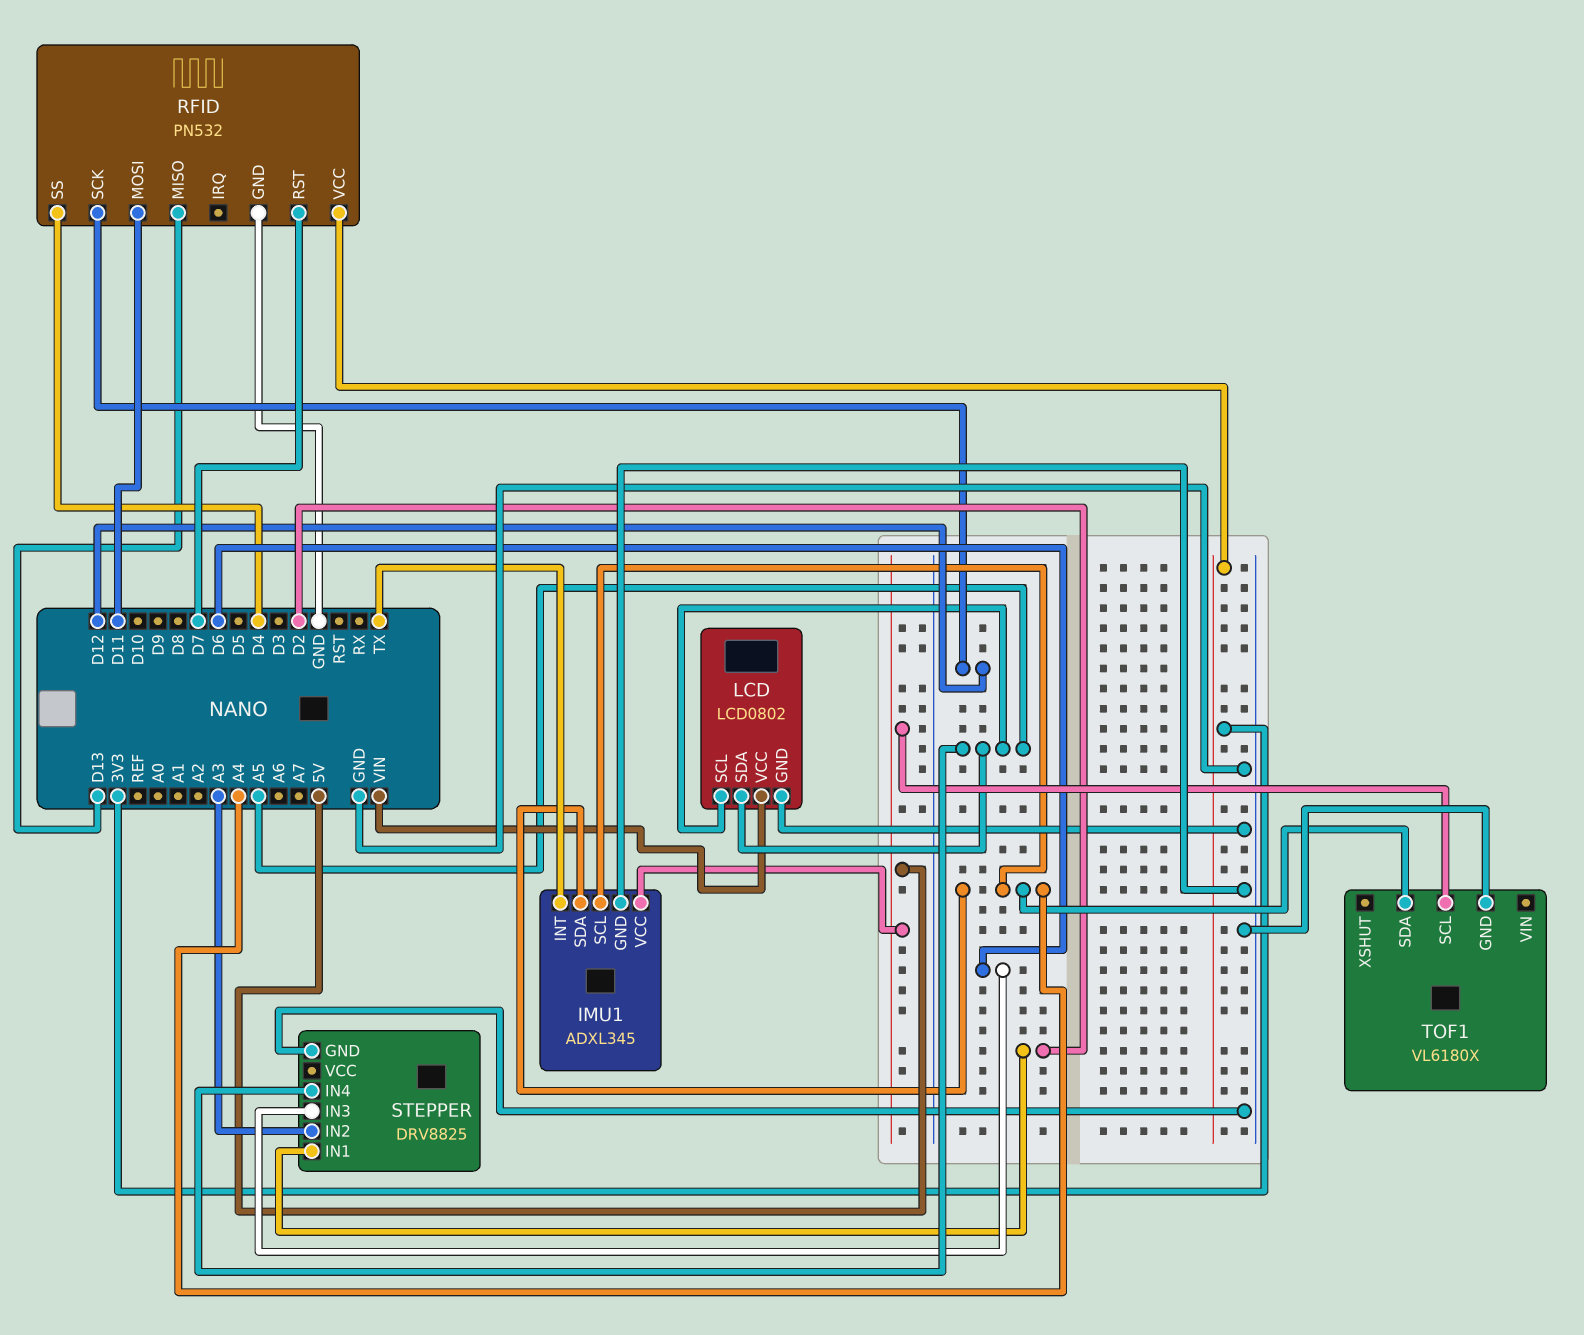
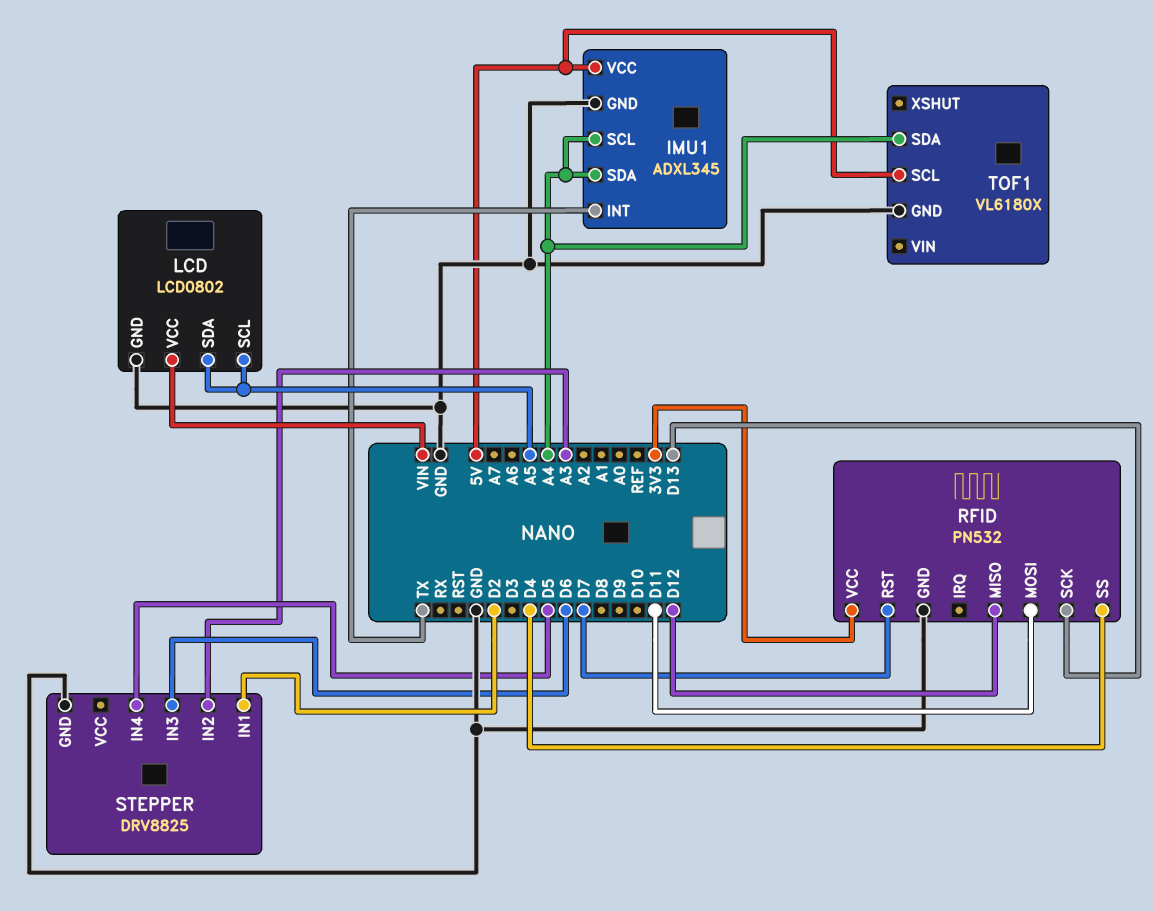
RFID pin MISO: D13 -> D12
RFID pin SCK: D12 -> D13
STEPPER pin IN4: A5 -> D5

